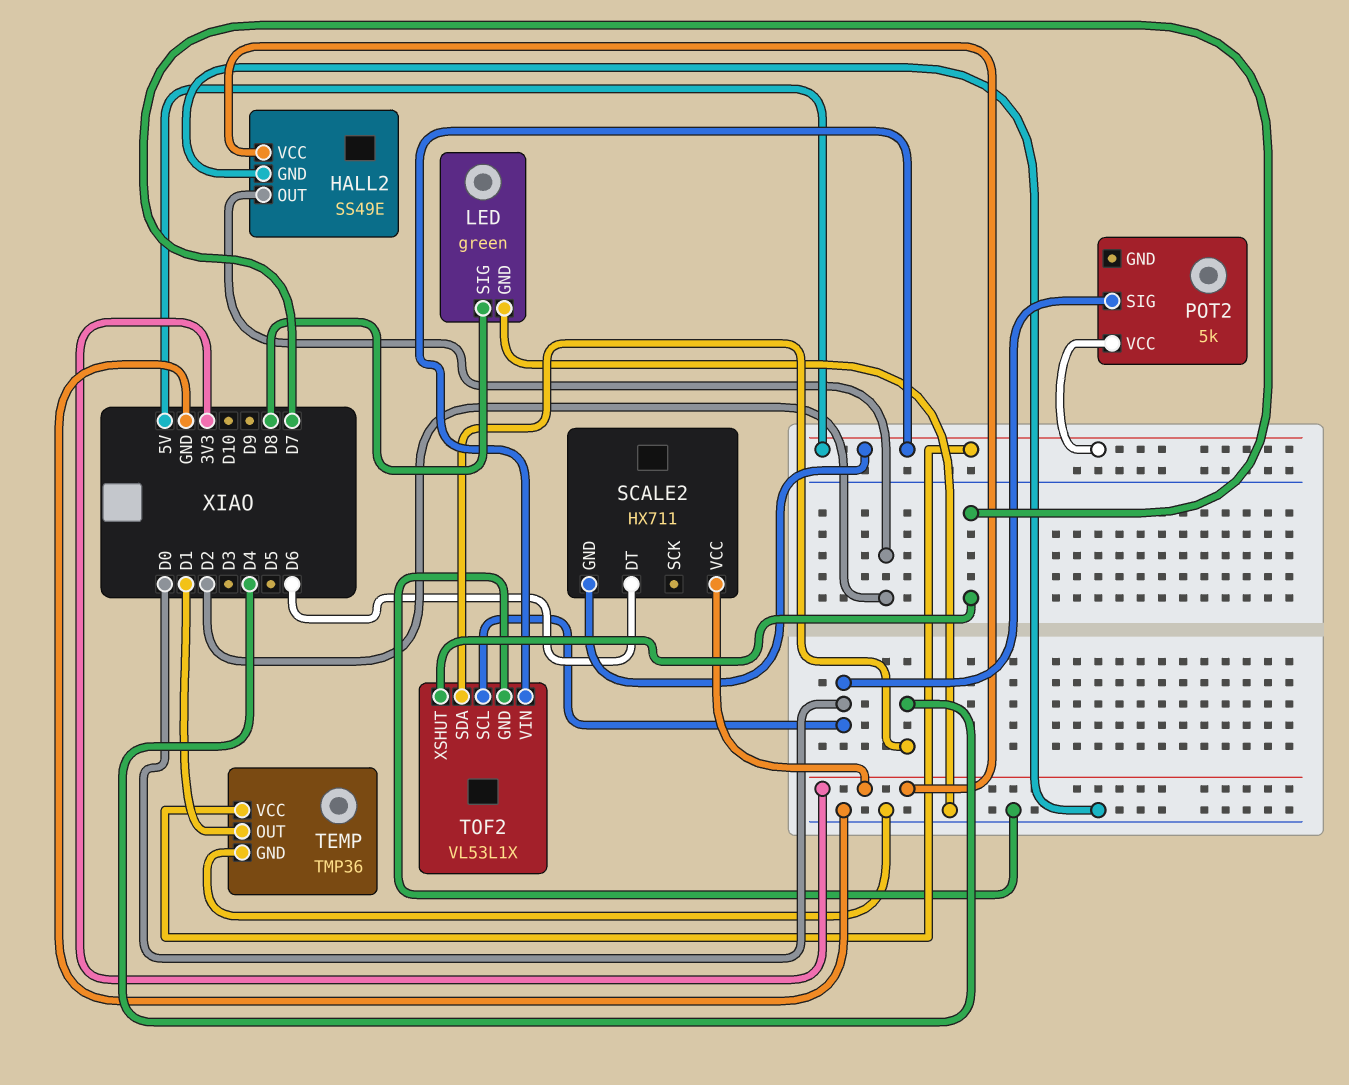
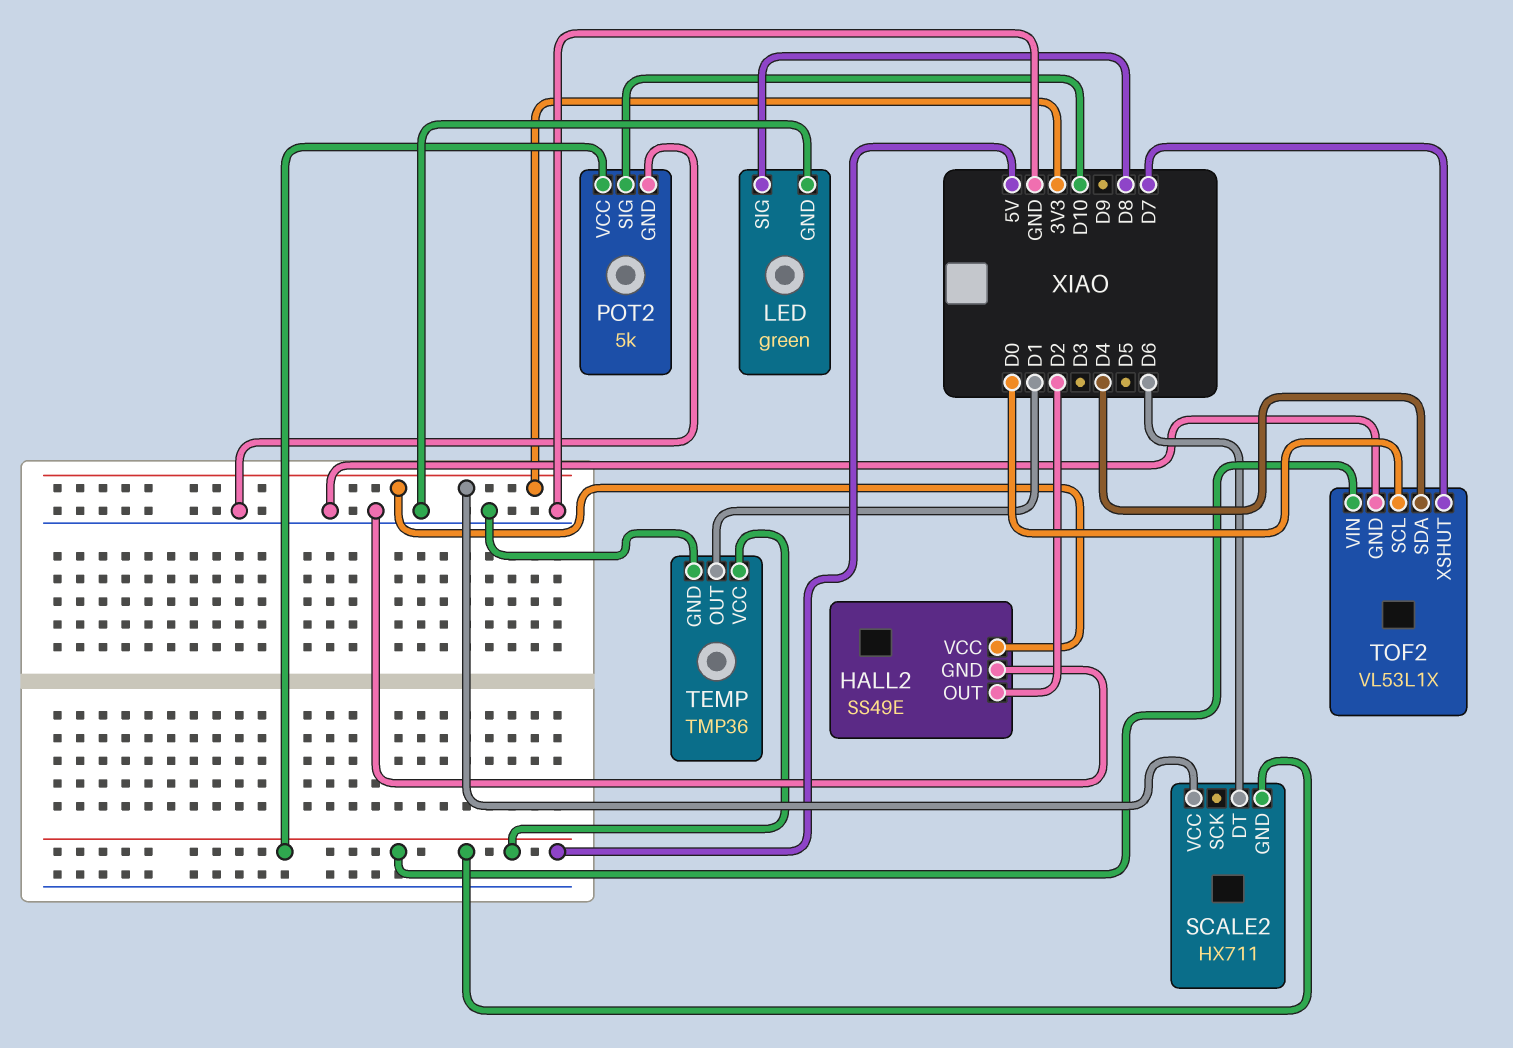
POT2 pin GND: none -> GND
POT2 pin SIG: D0 -> D10

